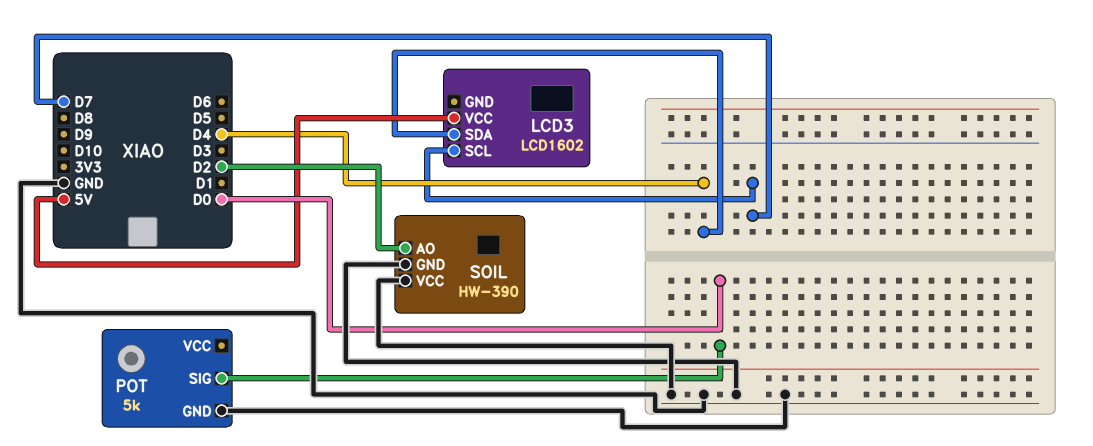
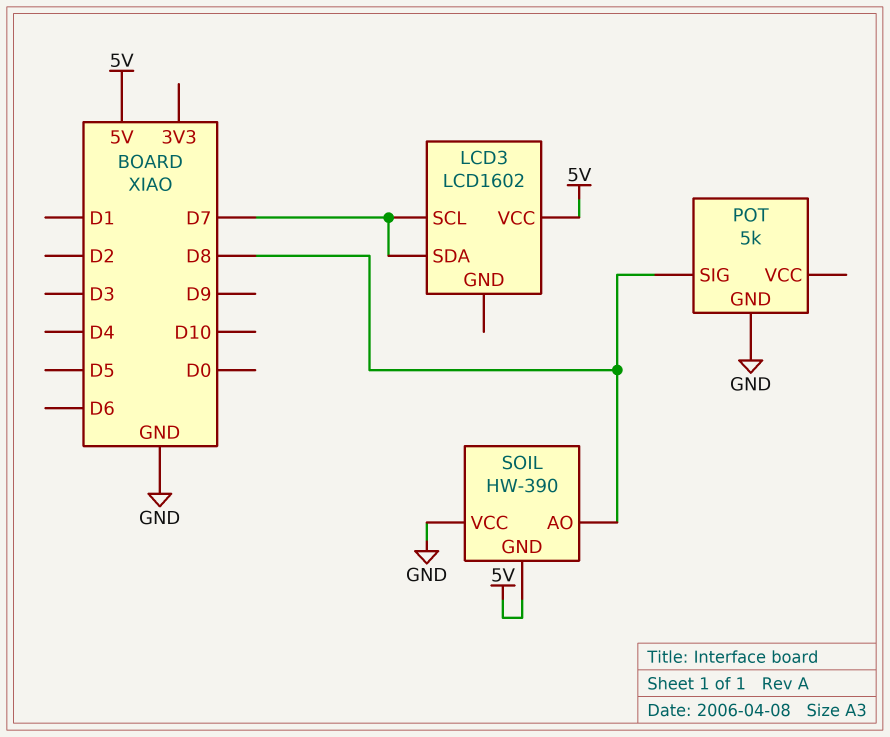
LCD3 pin SDA: D4 -> D7
POT pin SIG: D0 -> D8
SOIL pin AO: D2 -> D8
SOIL pin GND: GND -> 5V

